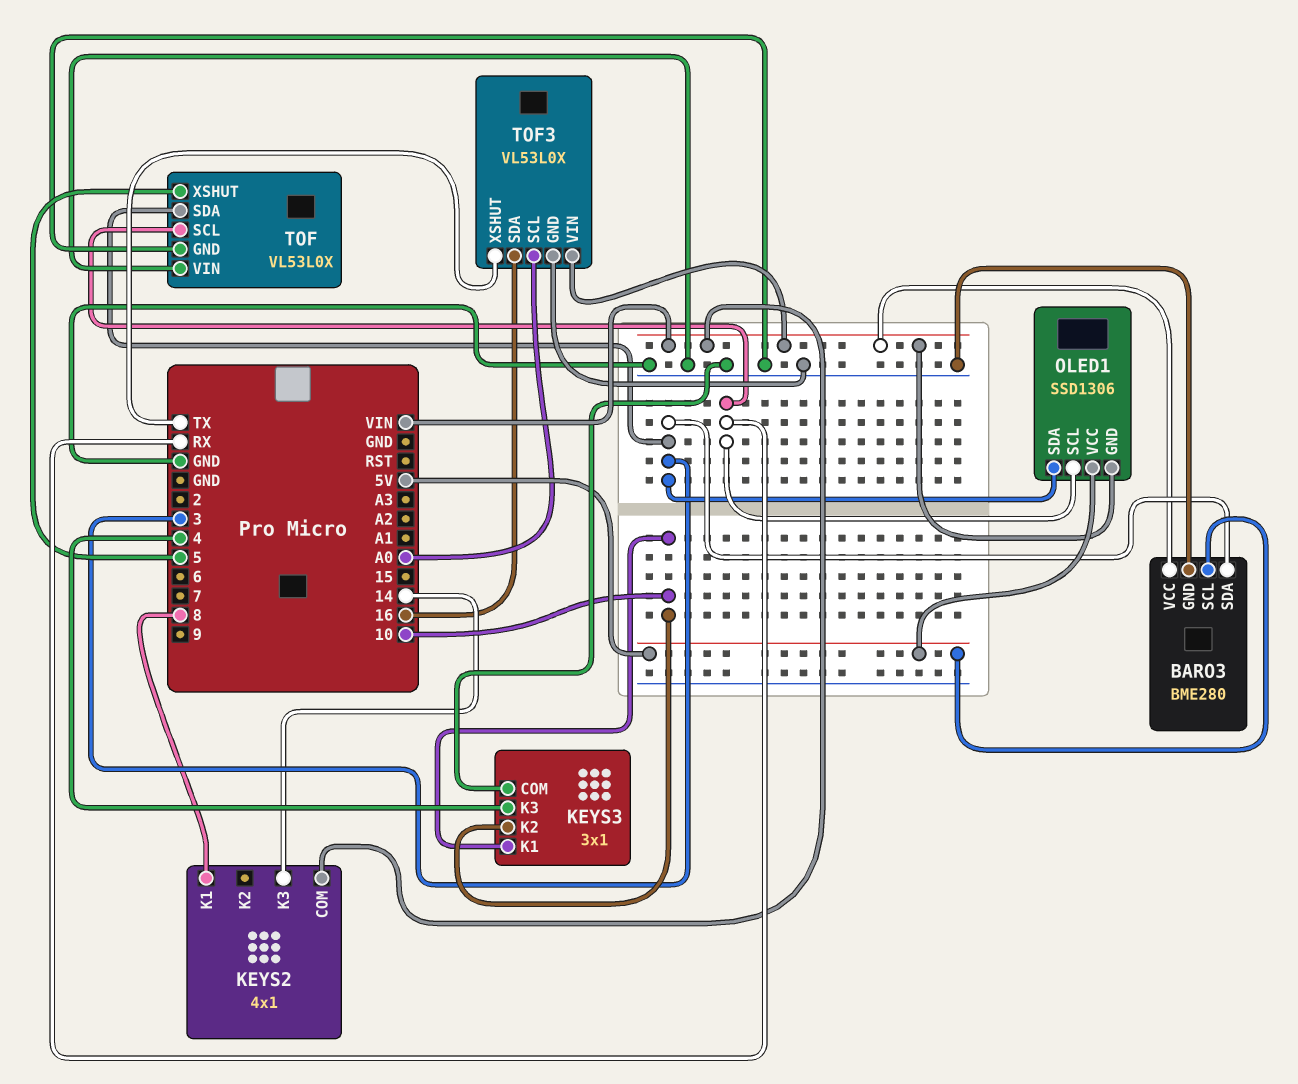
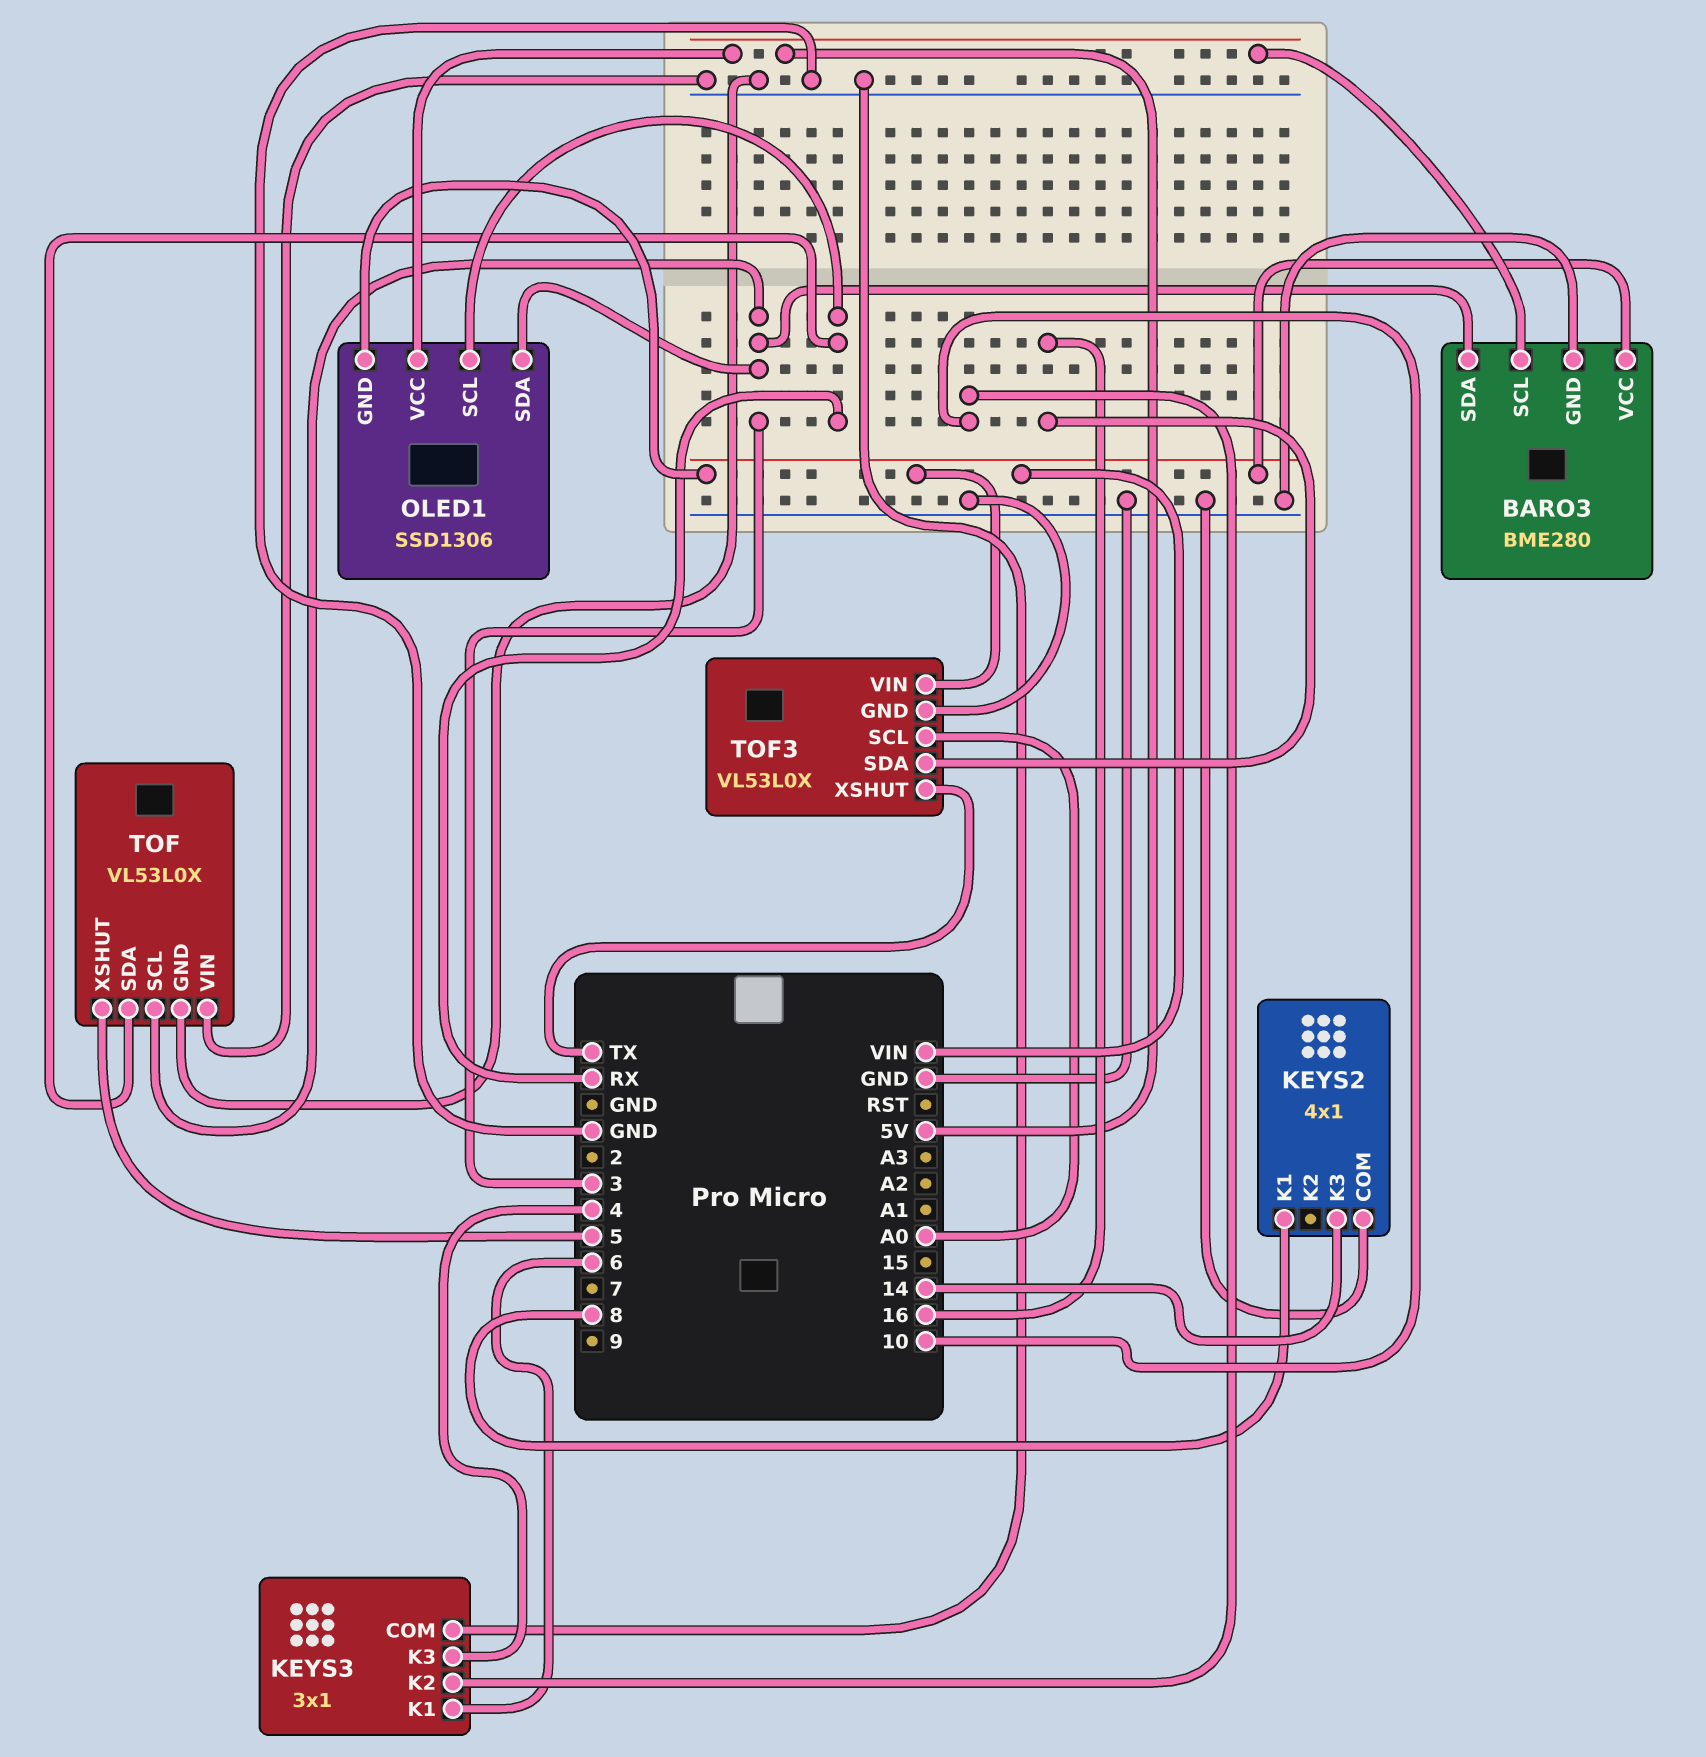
KEYS2 pin COM: VIN -> GND
KEYS3 pin K1: 10 -> 6
TOF pin SCL: RX -> 3
TOF pin SDA: 3 -> RX

